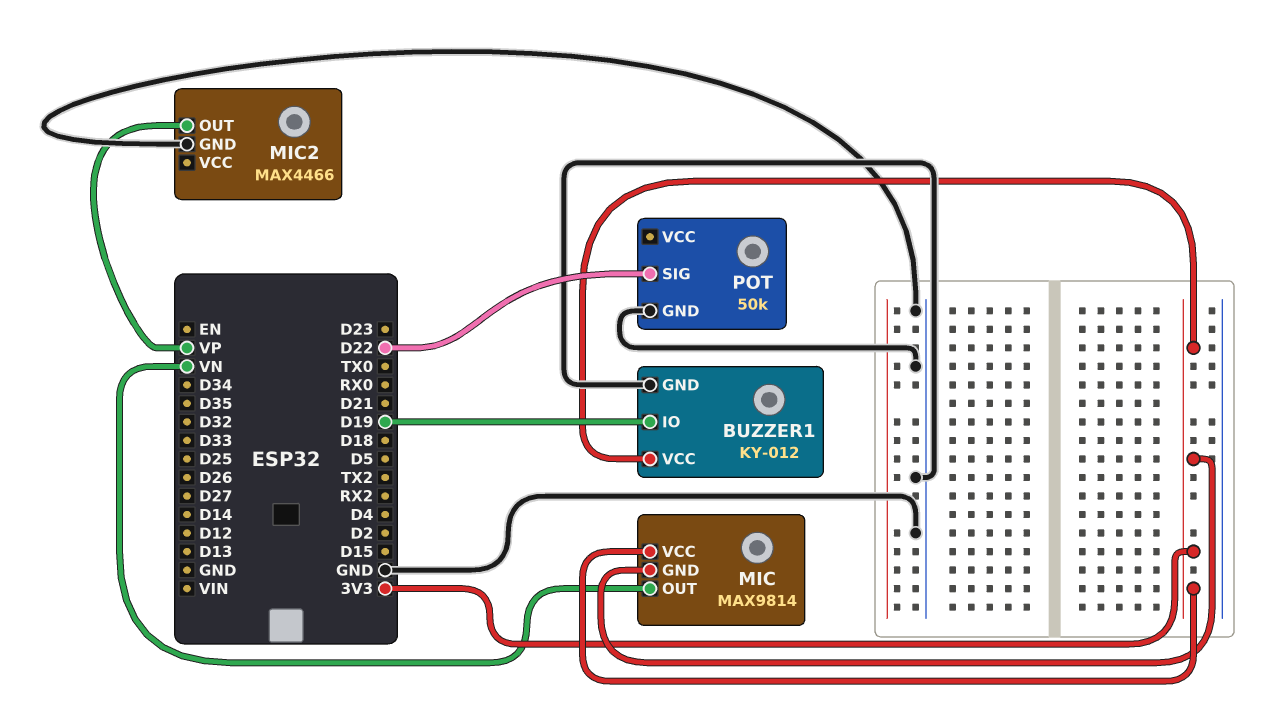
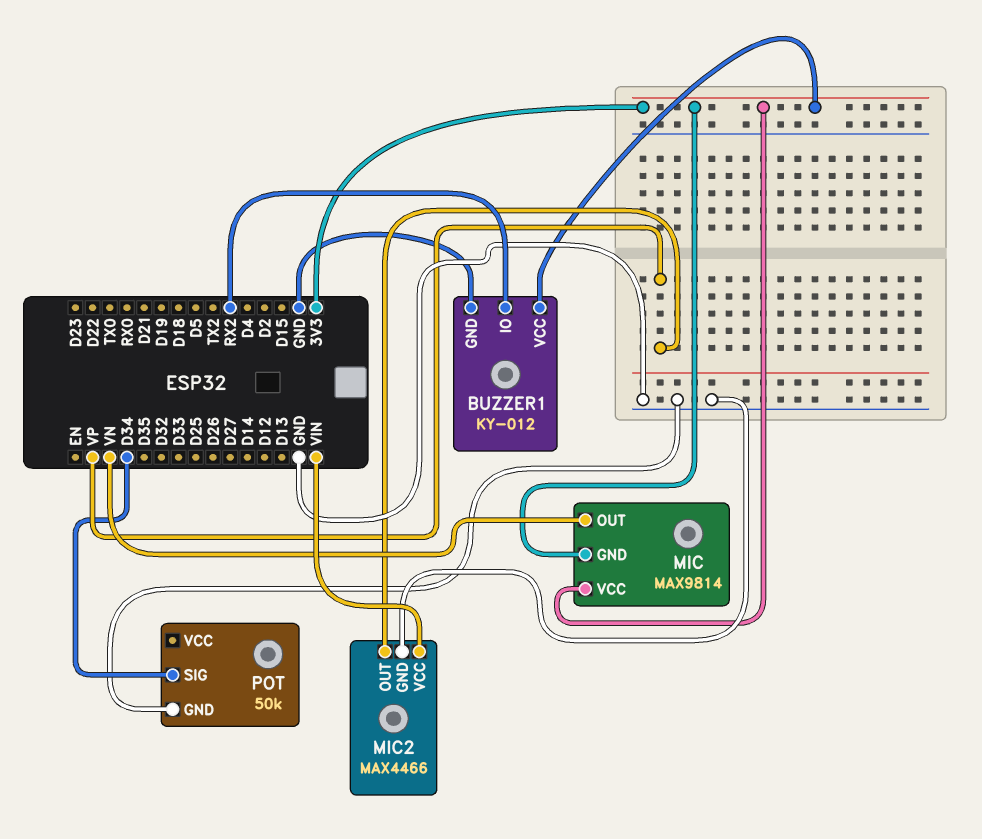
BUZZER1 pin IO: D19 -> RX2
MIC2 pin VCC: none -> VIN
POT pin SIG: D22 -> D34

